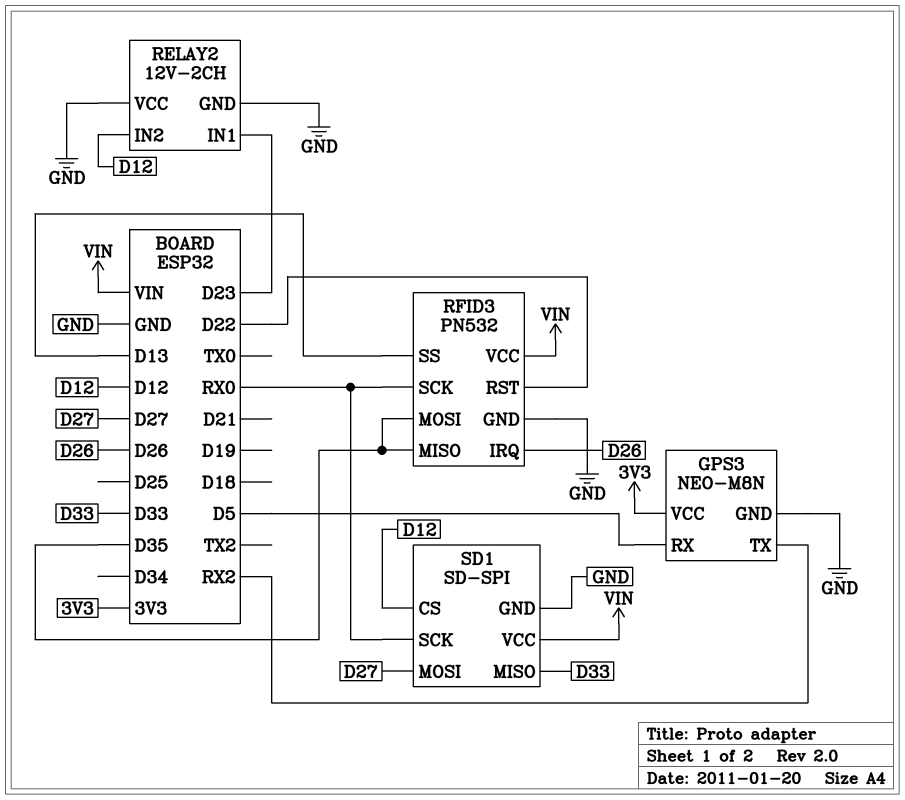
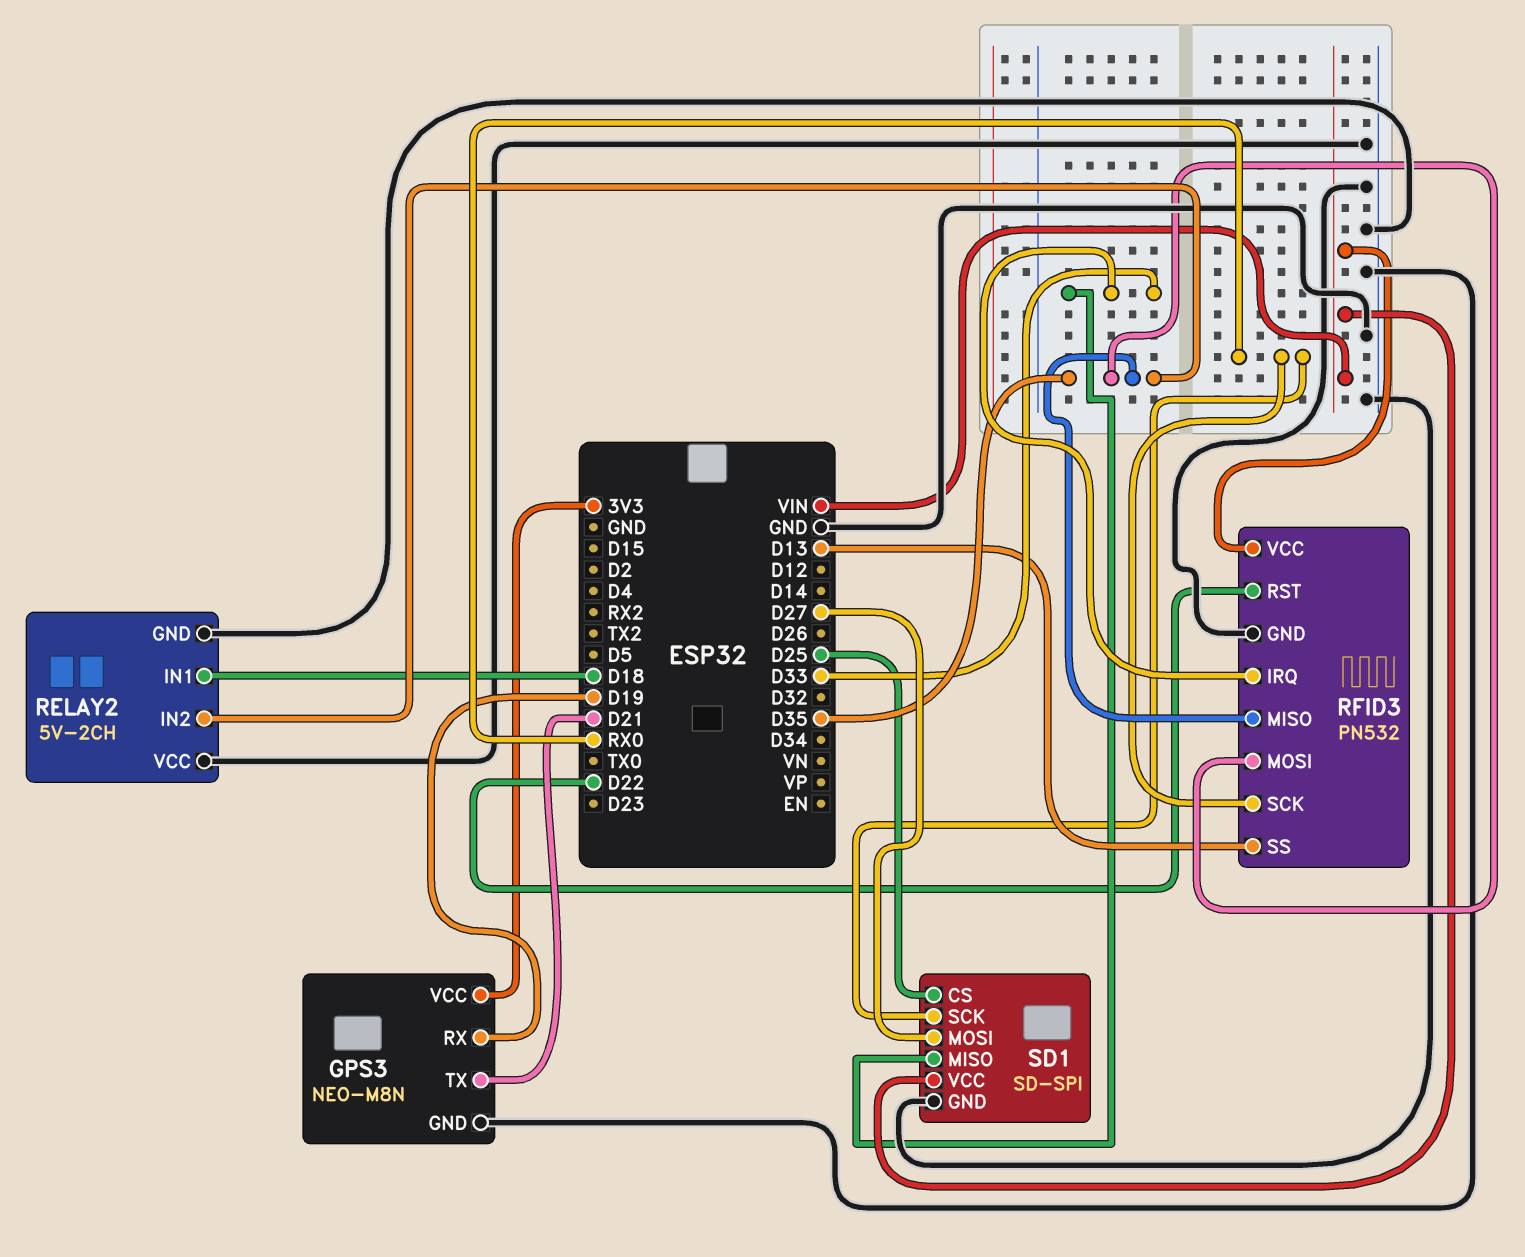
GPS3 pin RX: D5 -> D19
GPS3 pin TX: RX2 -> D21
RELAY2: 12V-2CH -> 5V-2CH
RELAY2 pin IN1: D23 -> D18
RELAY2 pin IN2: D12 -> D35
RFID3 pin IRQ: D26 -> D33
SD1 pin CS: D12 -> D25

